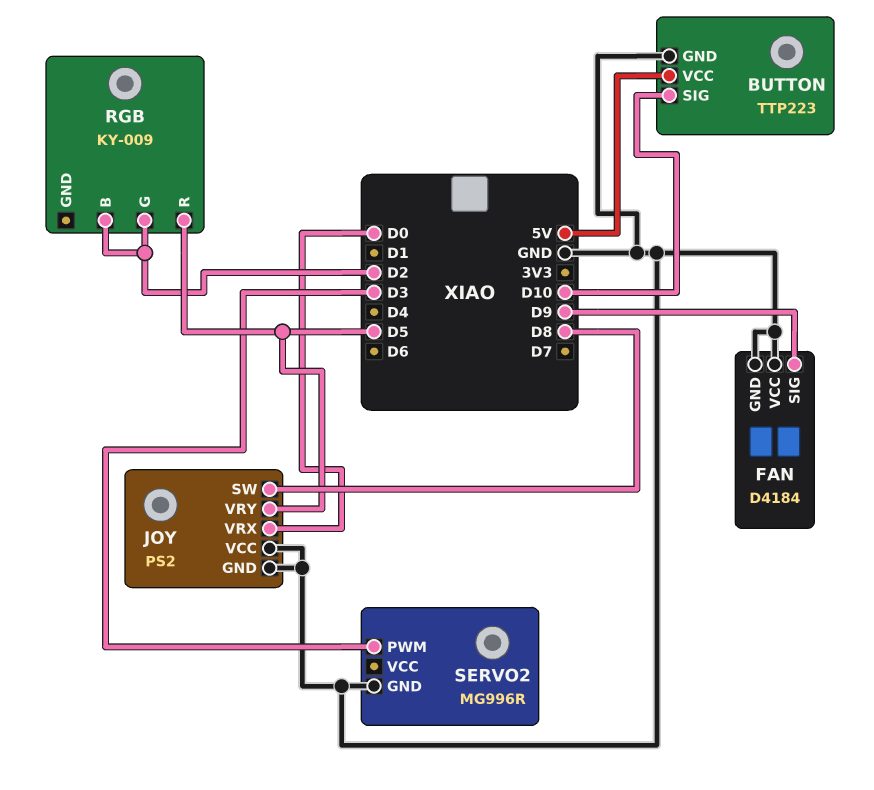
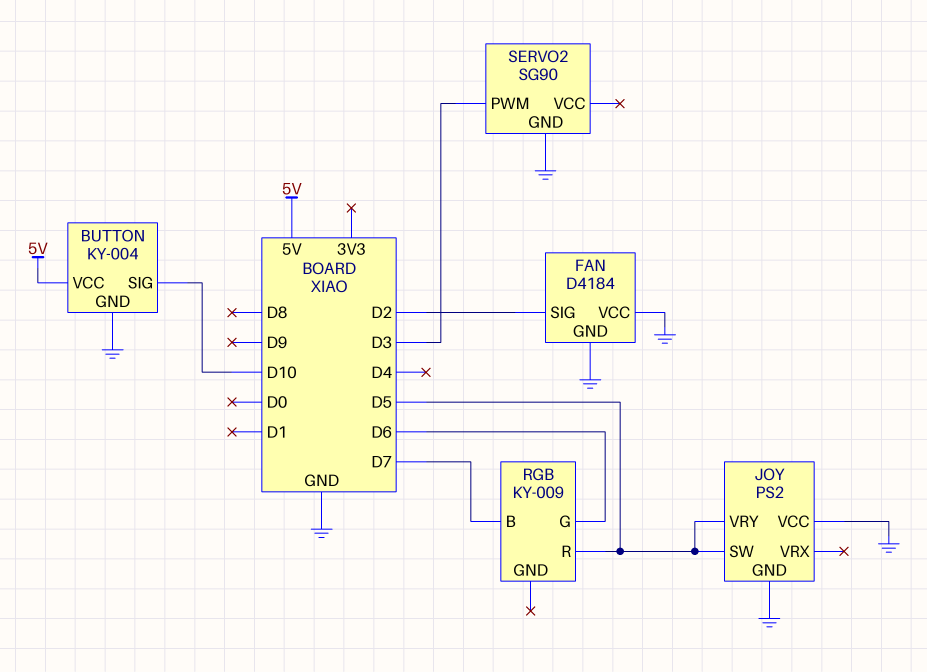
BUTTON: TTP223 -> KY-004
FAN pin SIG: D9 -> D2
JOY pin SW: D8 -> D5
JOY pin VRX: D0 -> none
RGB pin B: D2 -> D7
RGB pin G: D2 -> D6
SERVO2: MG996R -> SG90

